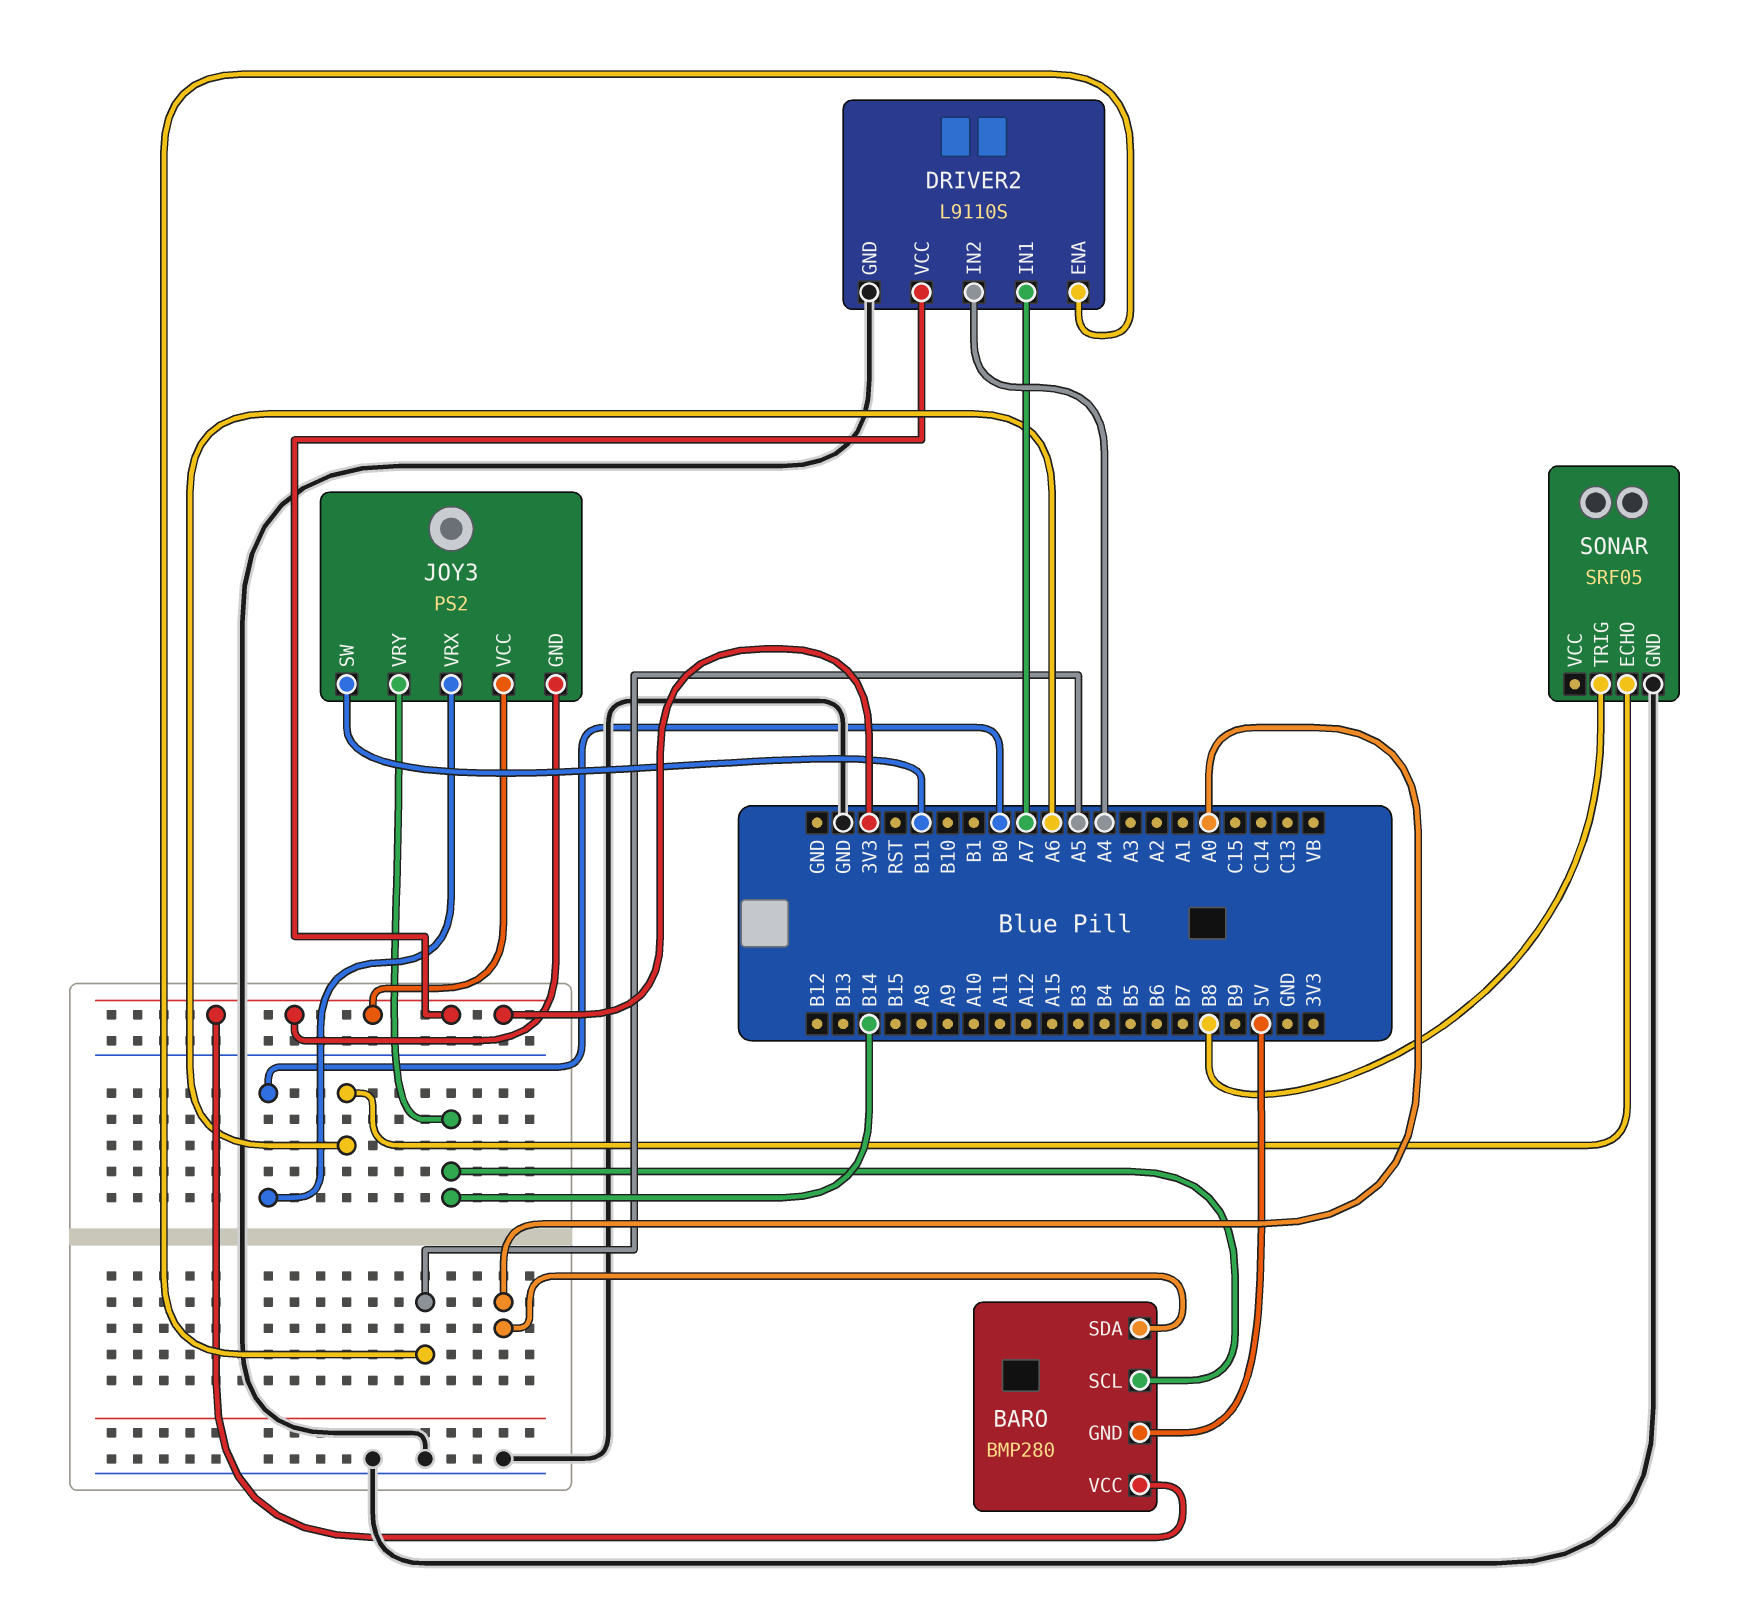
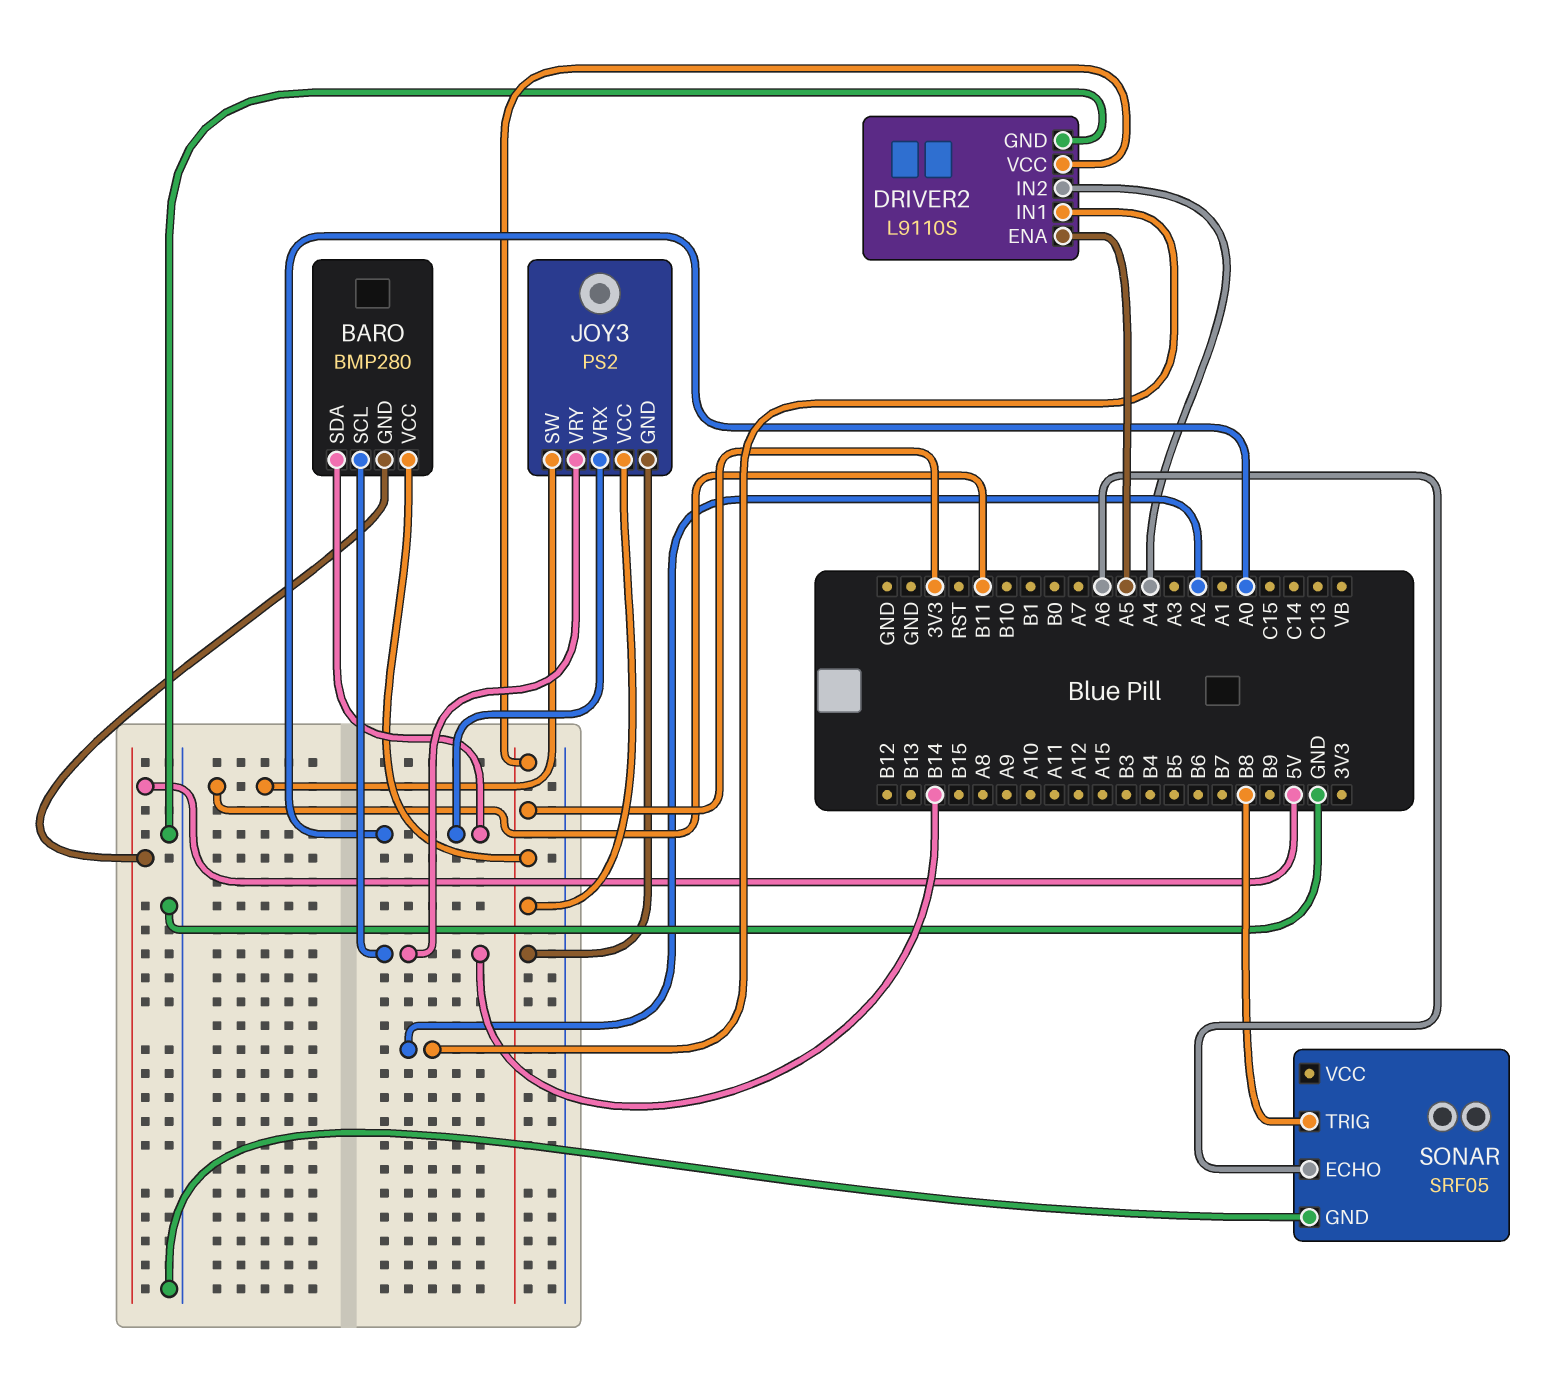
DRIVER2 pin IN1: A7 -> A2
JOY3 pin VRX: B0 -> A0

